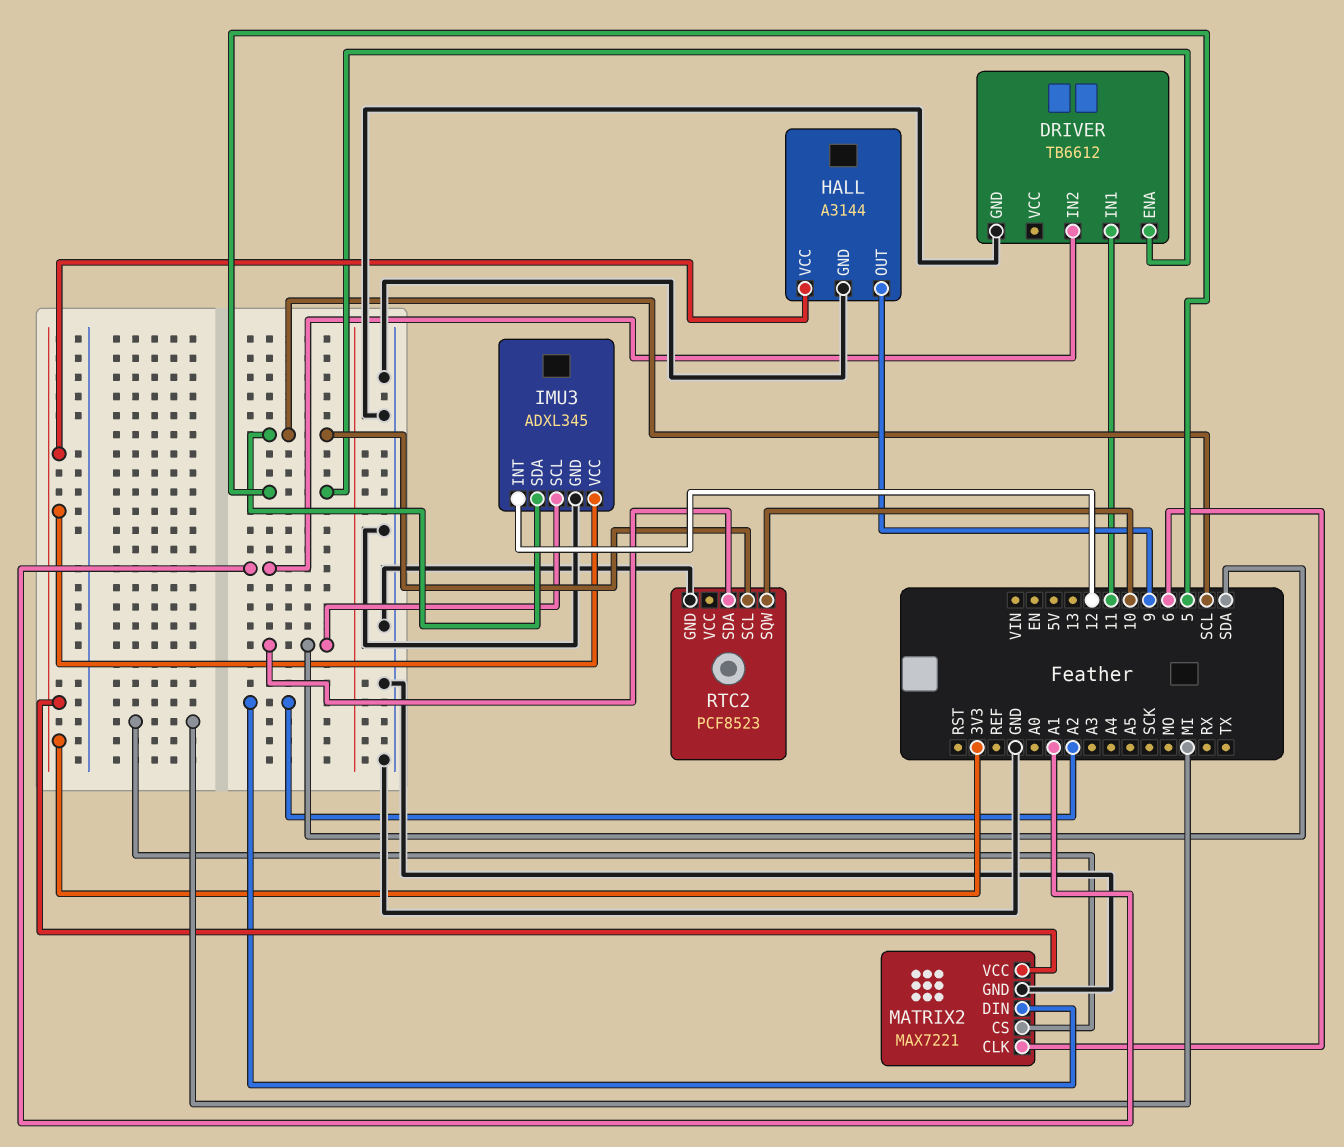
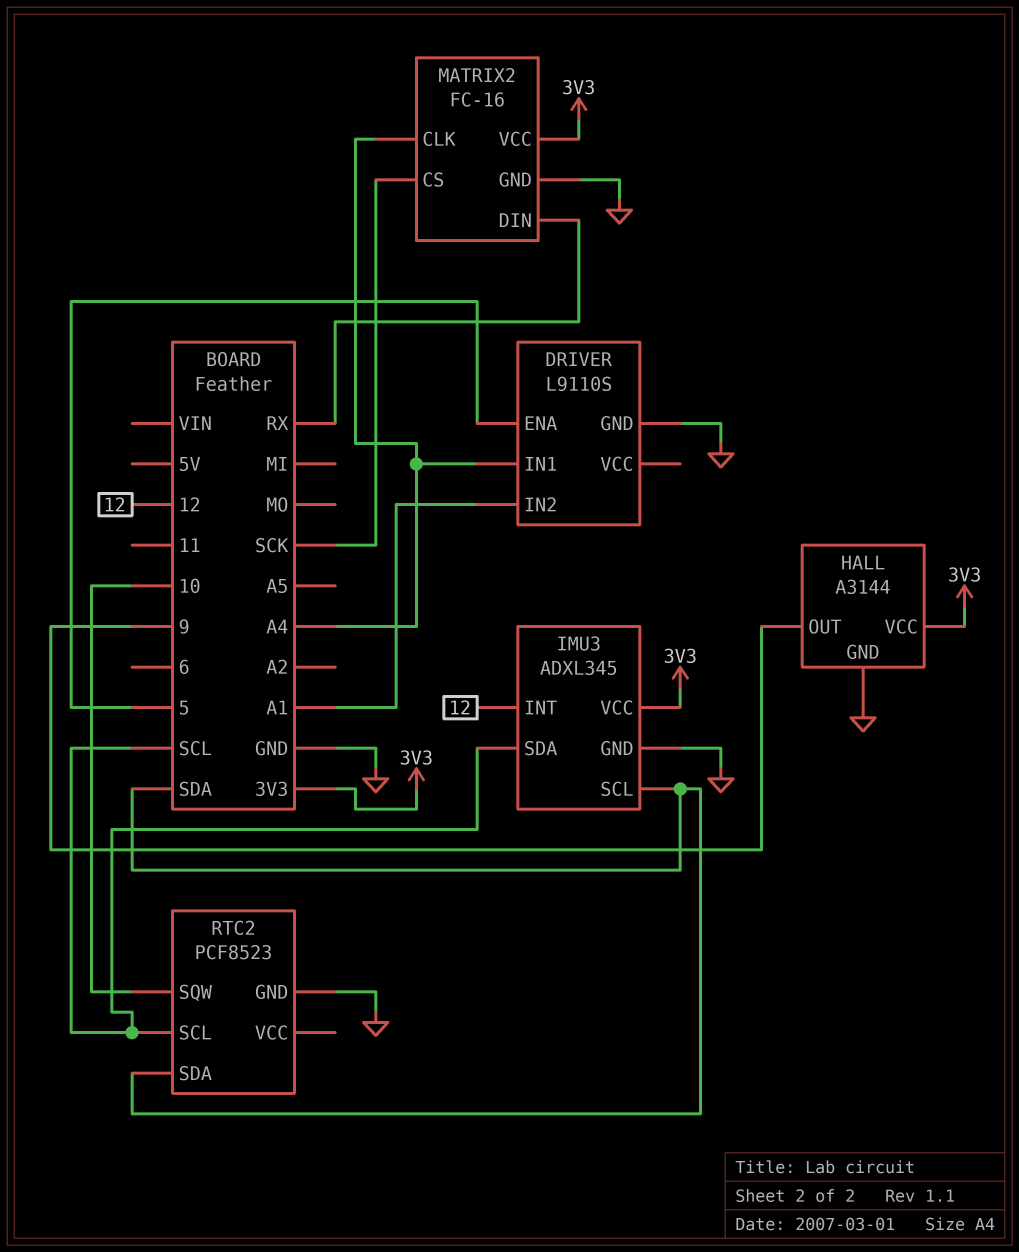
DRIVER: TB6612 -> L9110S
DRIVER pin IN1: 11 -> A4
MATRIX2: MAX7221 -> FC-16
MATRIX2 pin CLK: 6 -> A4
MATRIX2 pin CS: MI -> SCK
MATRIX2 pin DIN: A2 -> RX

